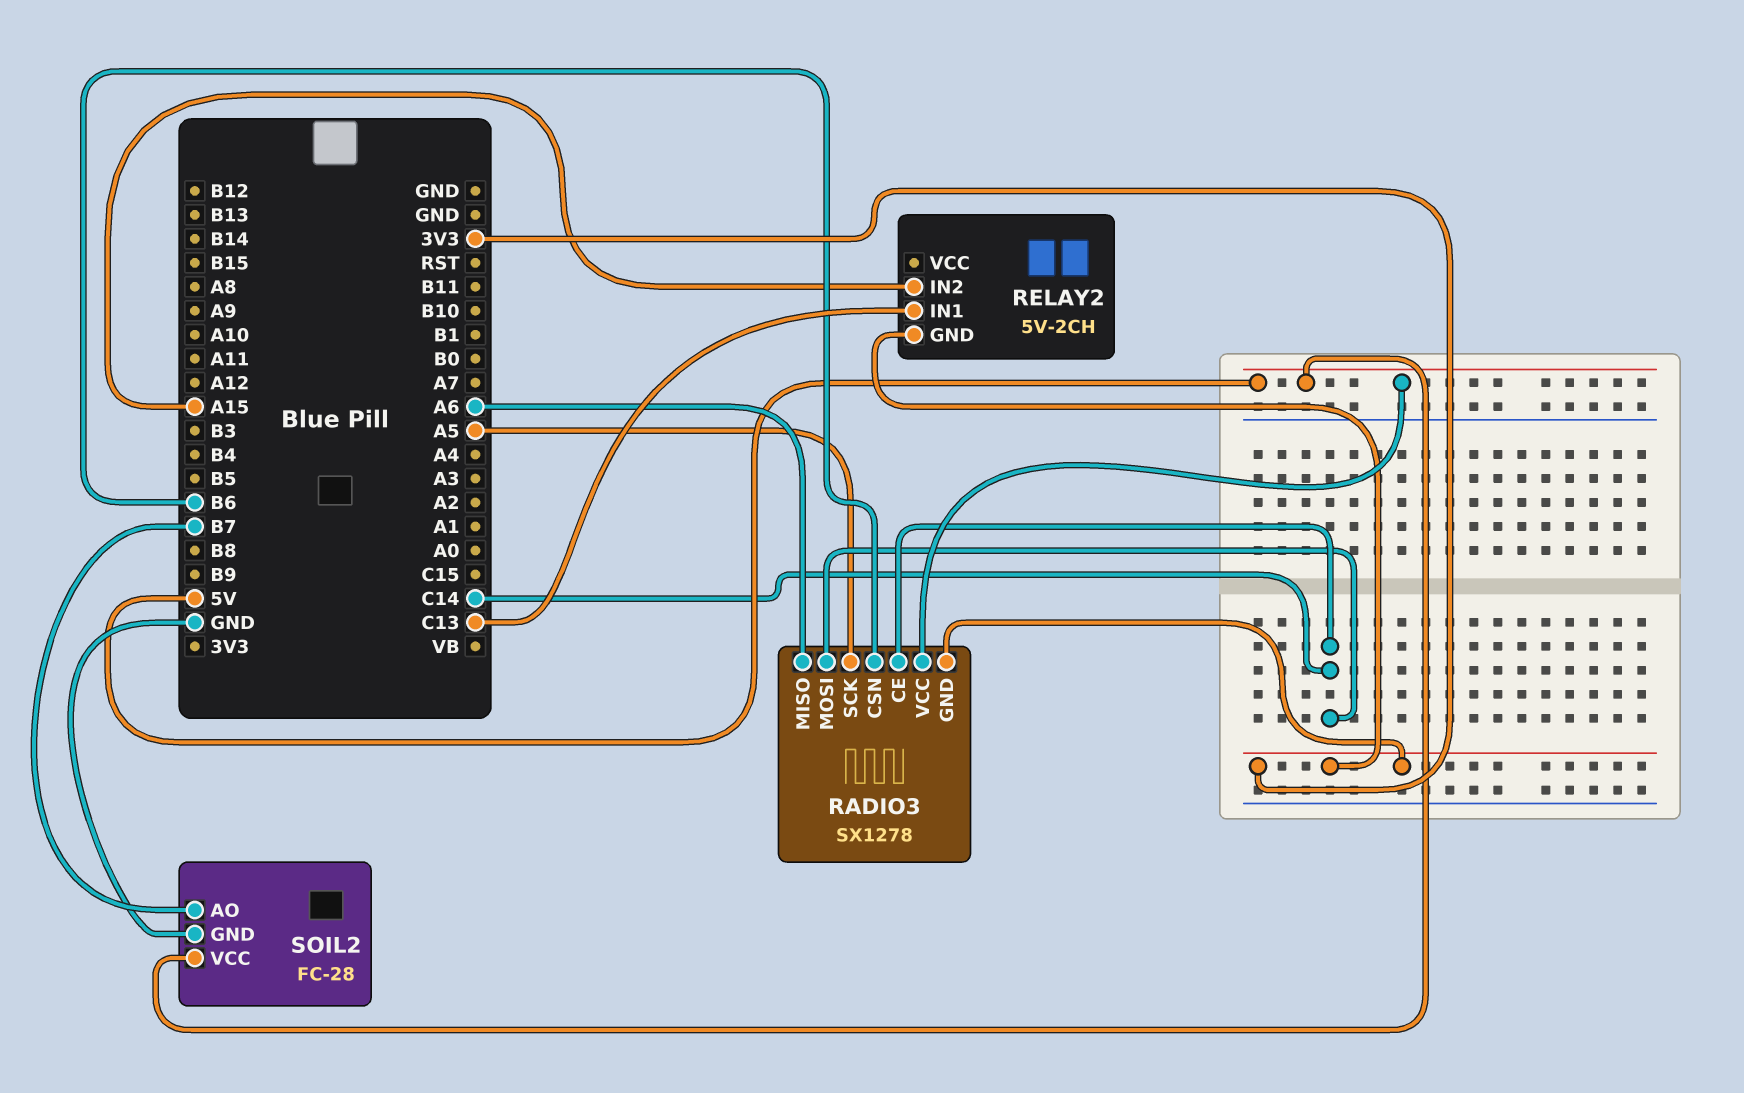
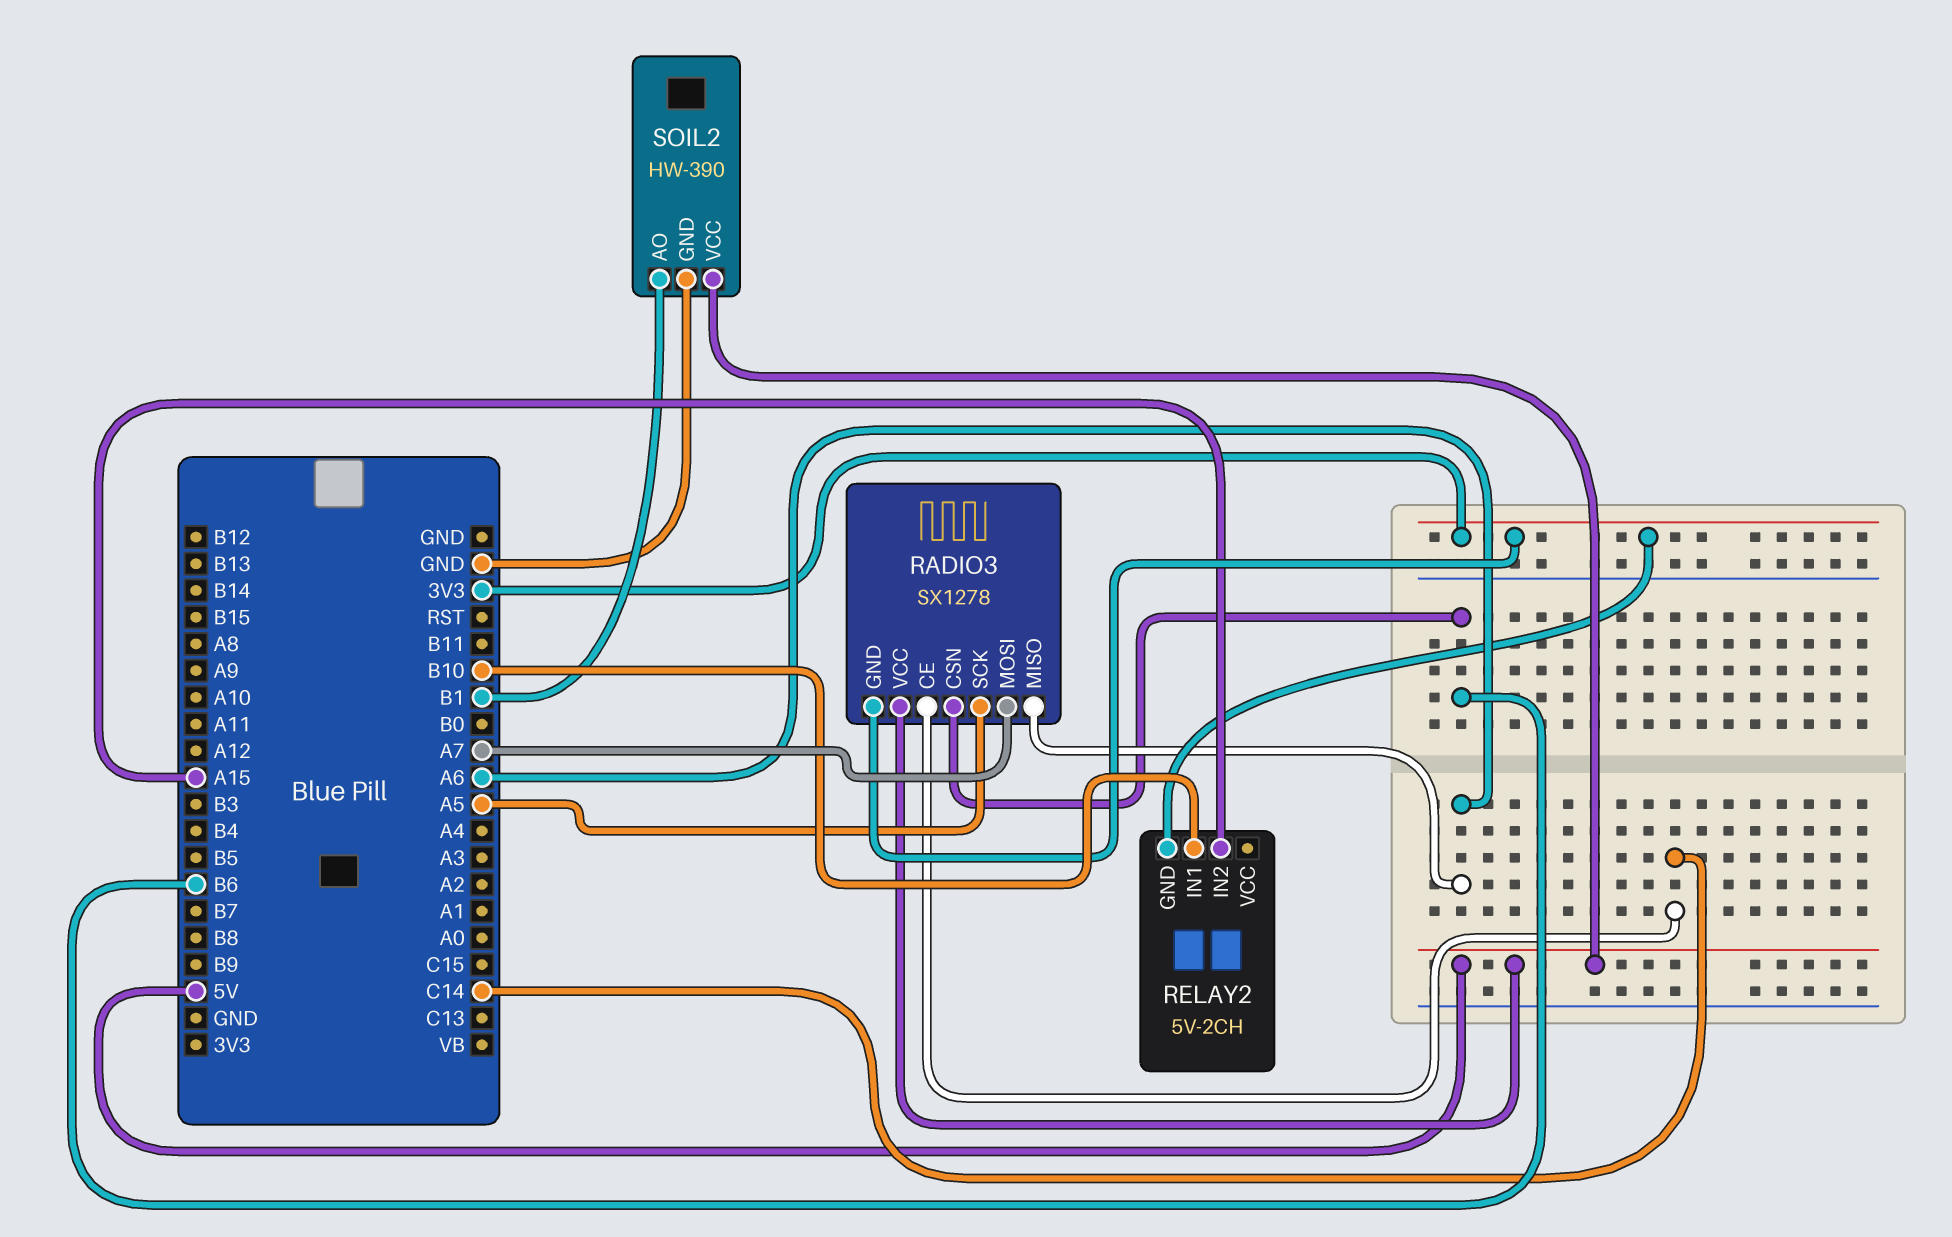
RADIO3 pin MOSI: C14 -> A7
RELAY2 pin IN1: C13 -> B10
SOIL2: FC-28 -> HW-390
SOIL2 pin AO: B7 -> B1

